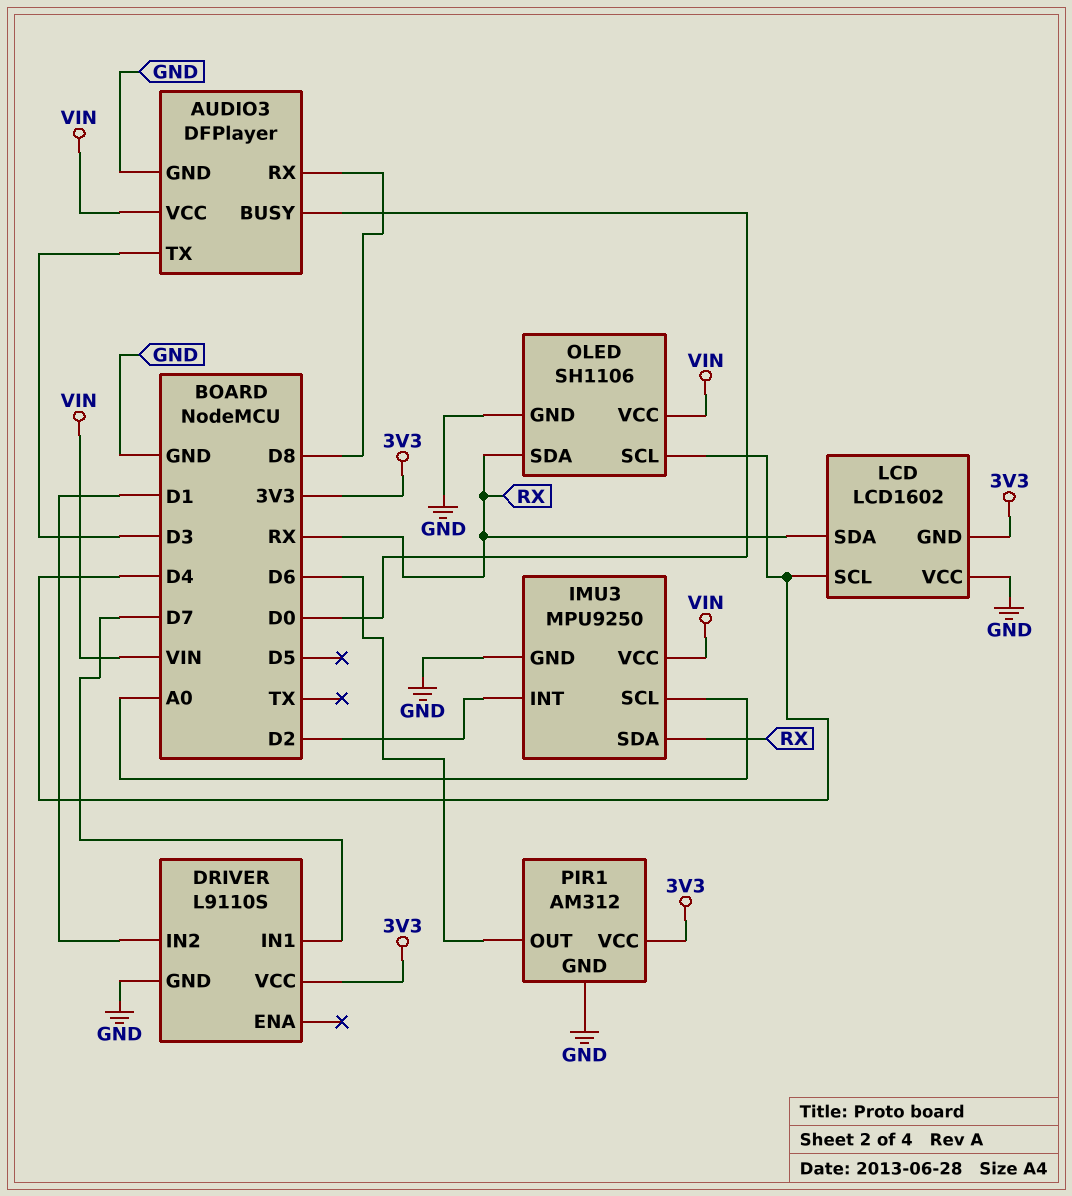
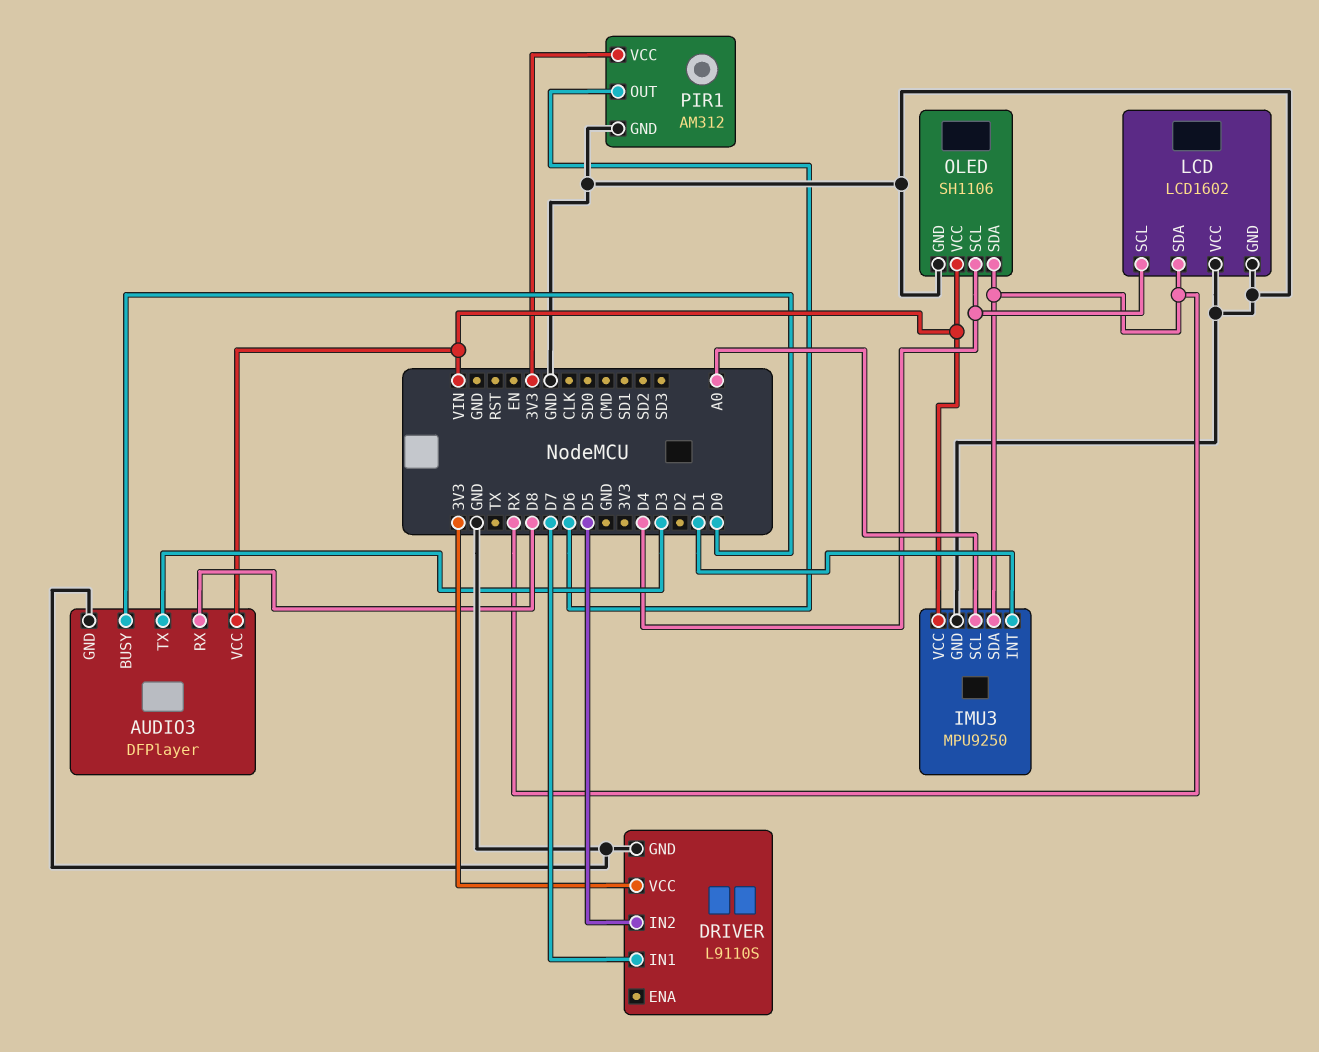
DRIVER pin IN2: D1 -> D5
IMU3 pin INT: D2 -> D1
LCD pin GND: 3V3 -> GND

